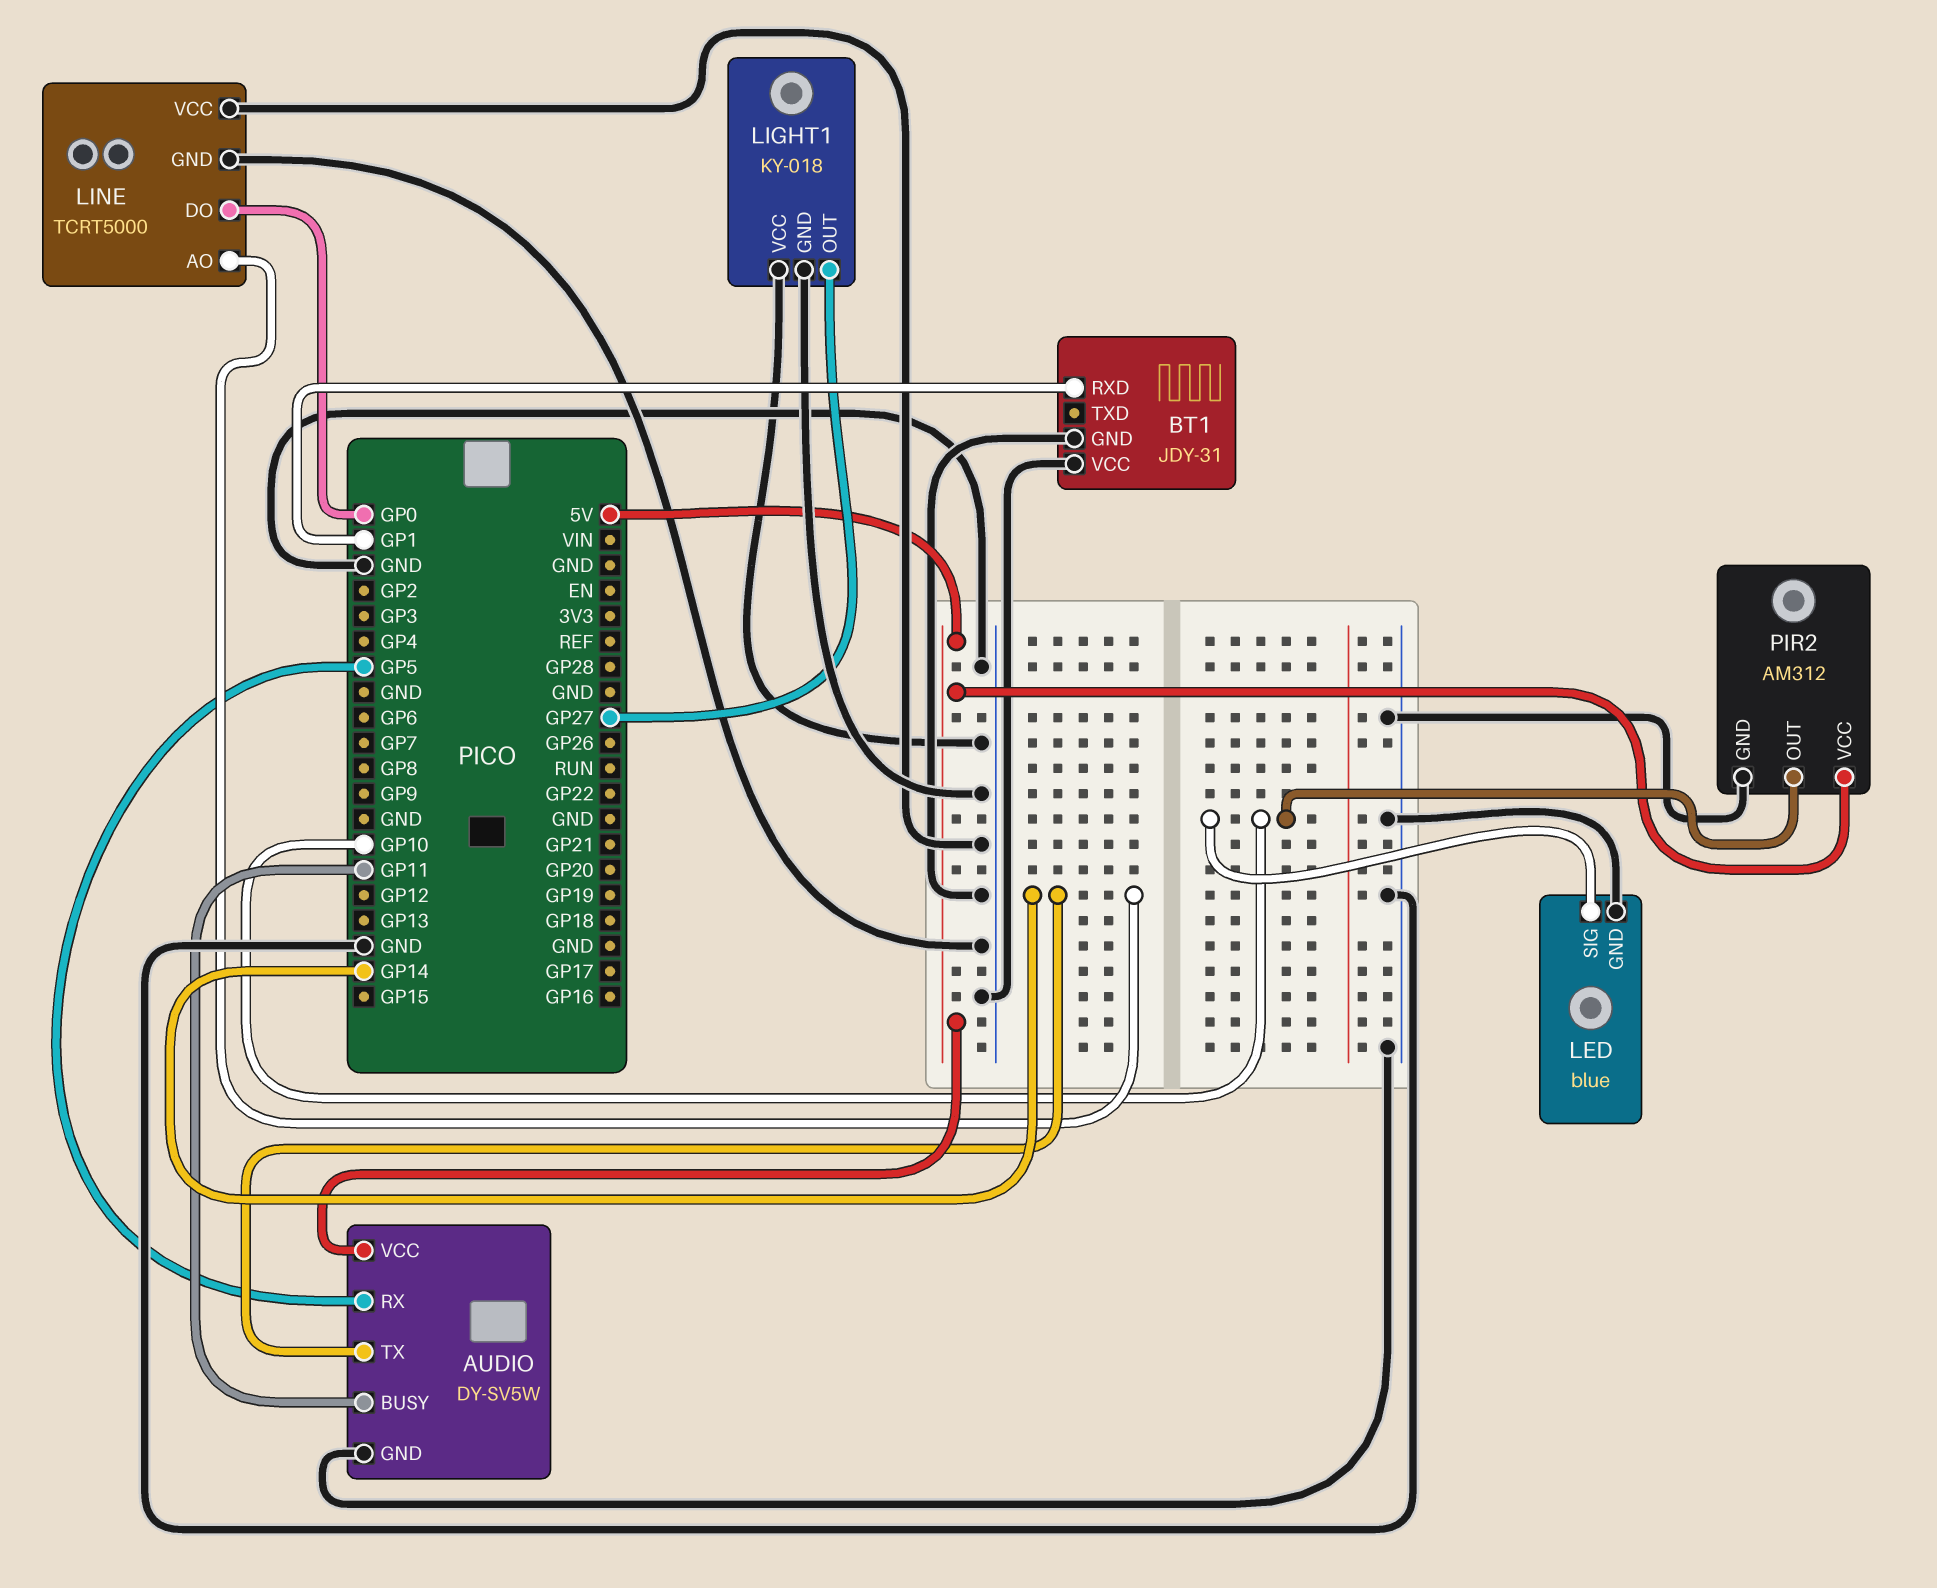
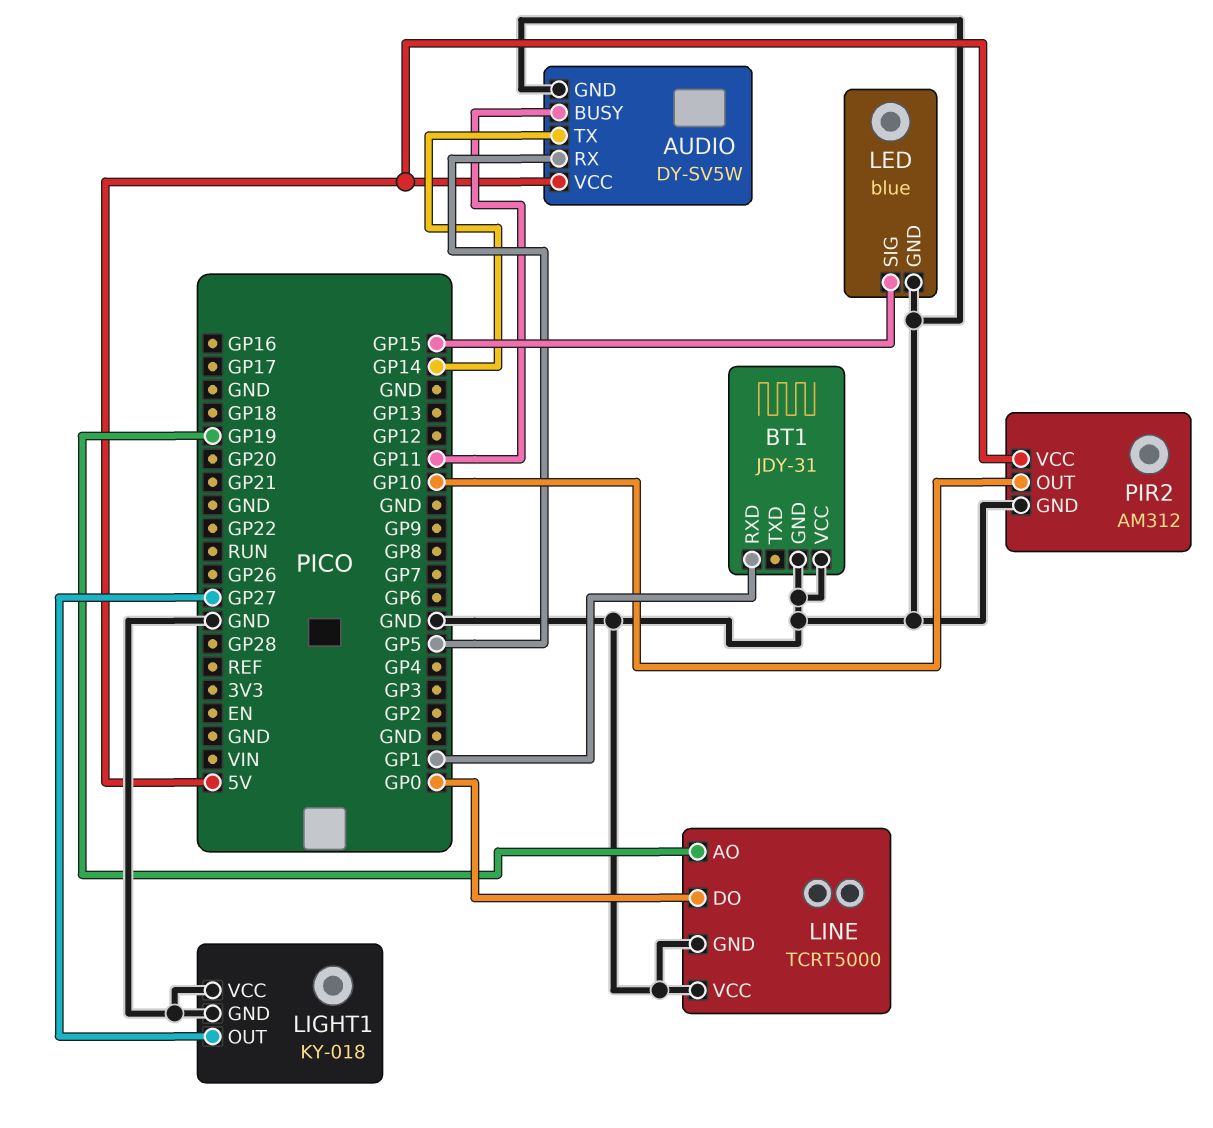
LED pin SIG: GP10 -> GP15
LINE pin AO: GP14 -> GP19

